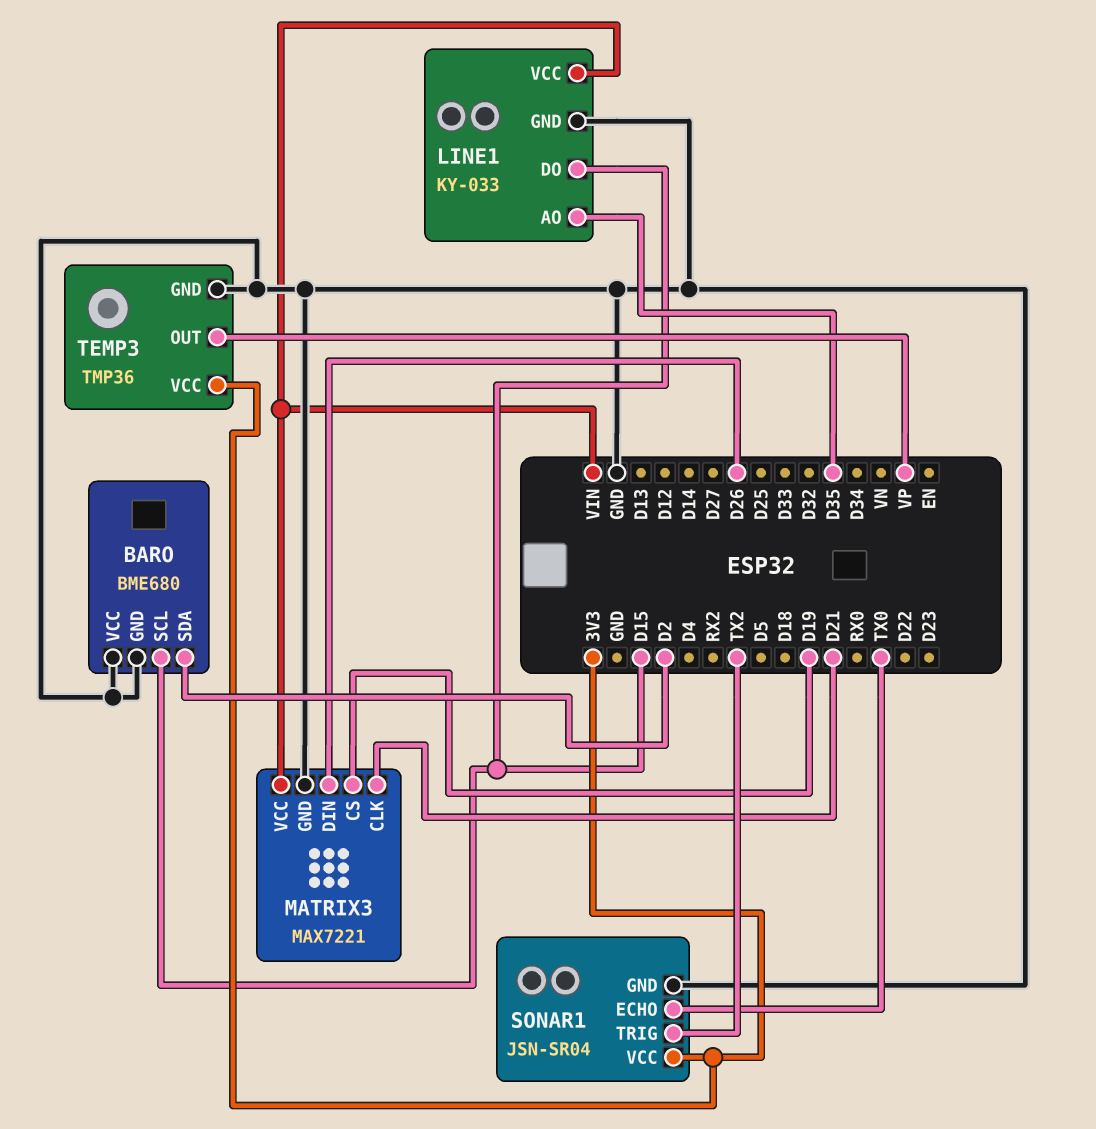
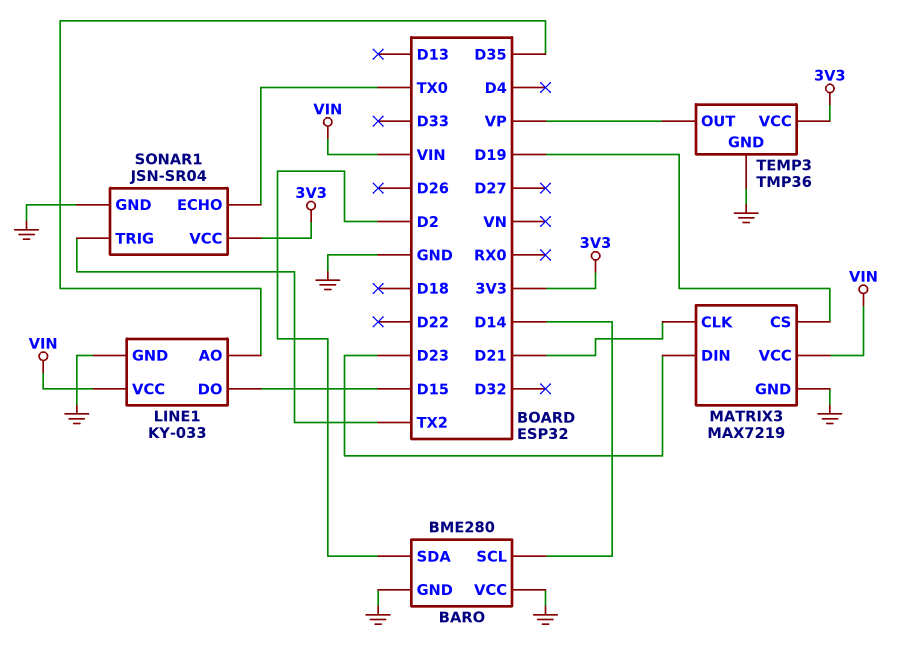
BARO: BME680 -> BME280
BARO pin SCL: D15 -> D14
MATRIX3: MAX7221 -> MAX7219
MATRIX3 pin DIN: D26 -> D23

